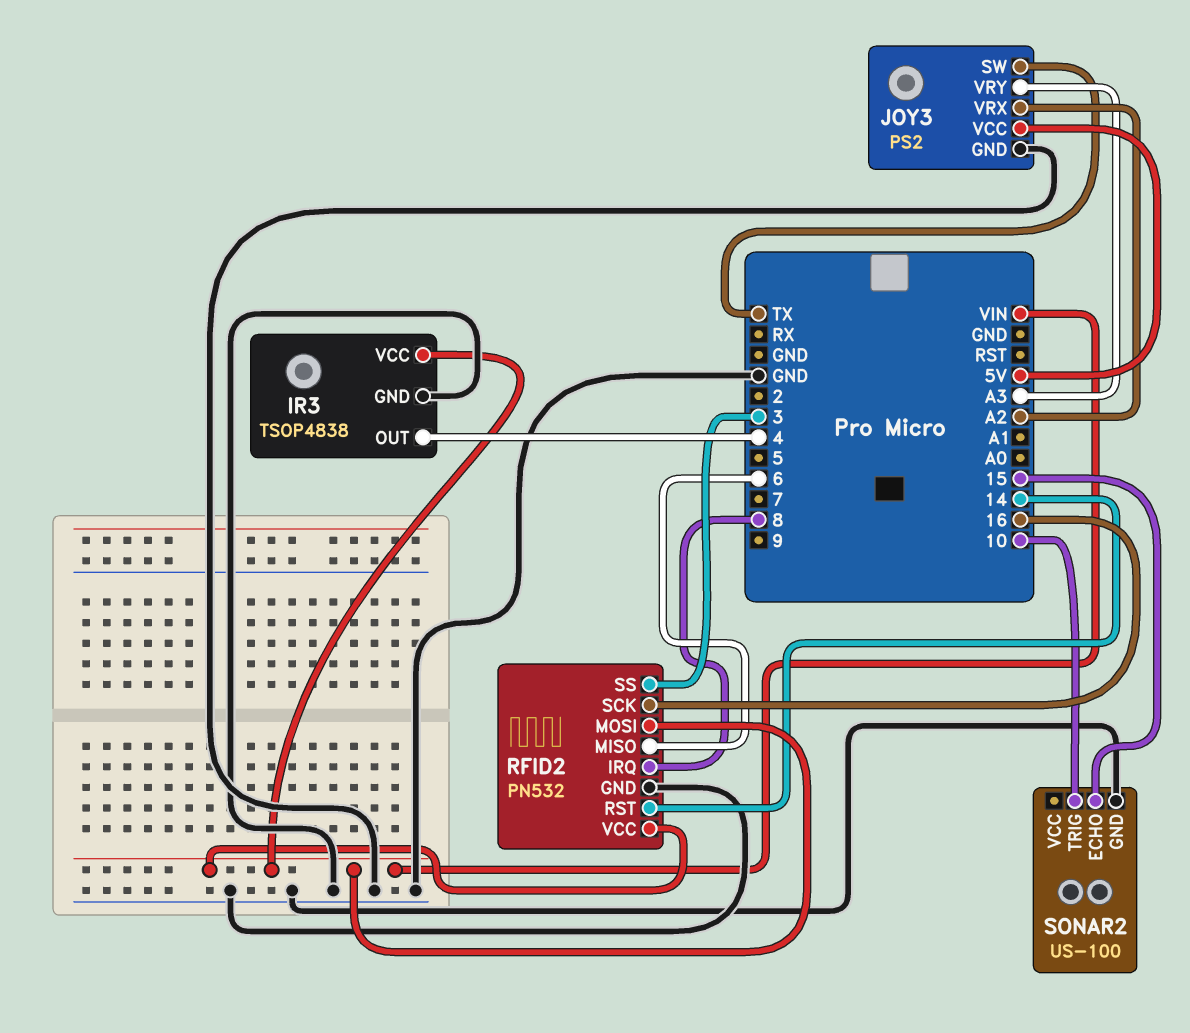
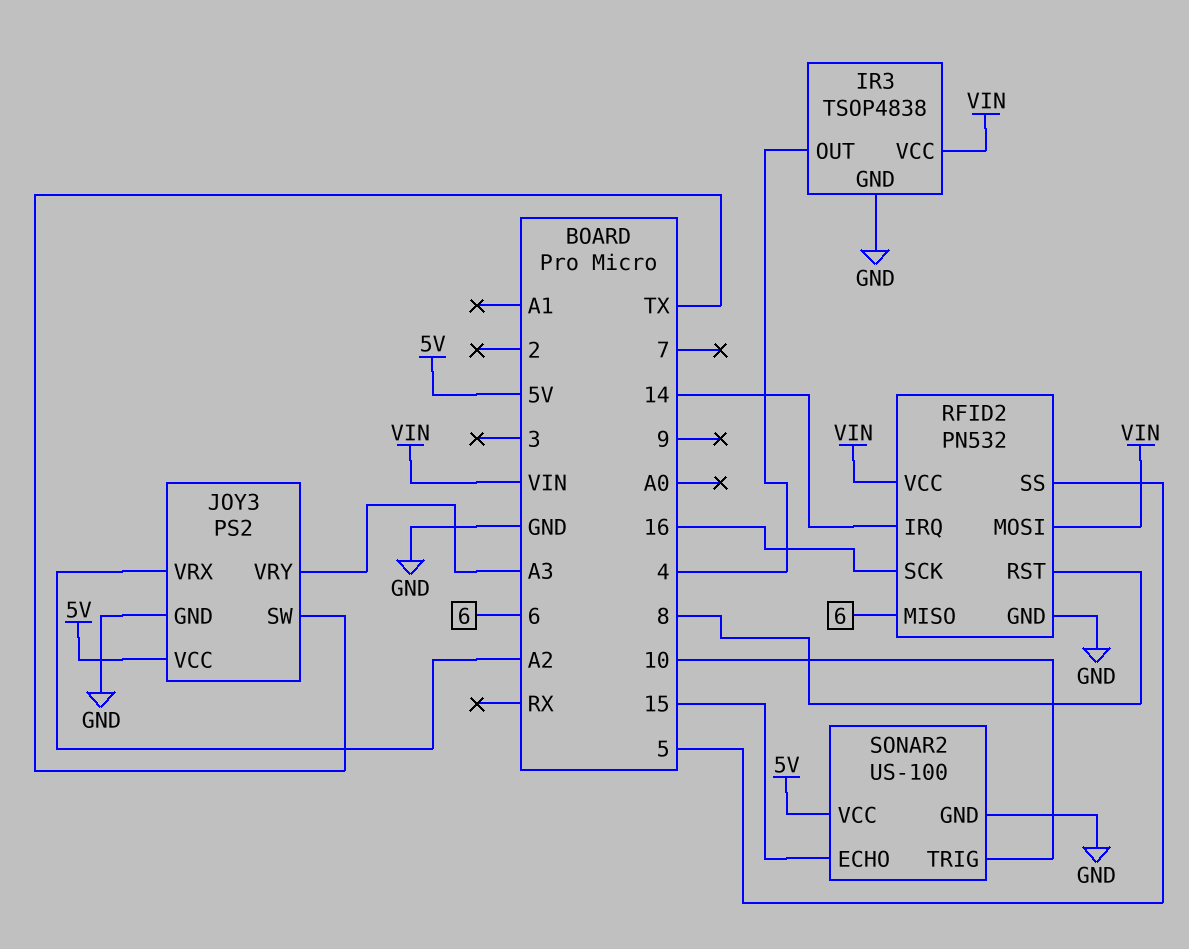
RFID2 pin IRQ: 8 -> 14
RFID2 pin RST: 14 -> 8
RFID2 pin SS: 3 -> 5
SONAR2 pin VCC: none -> 5V

